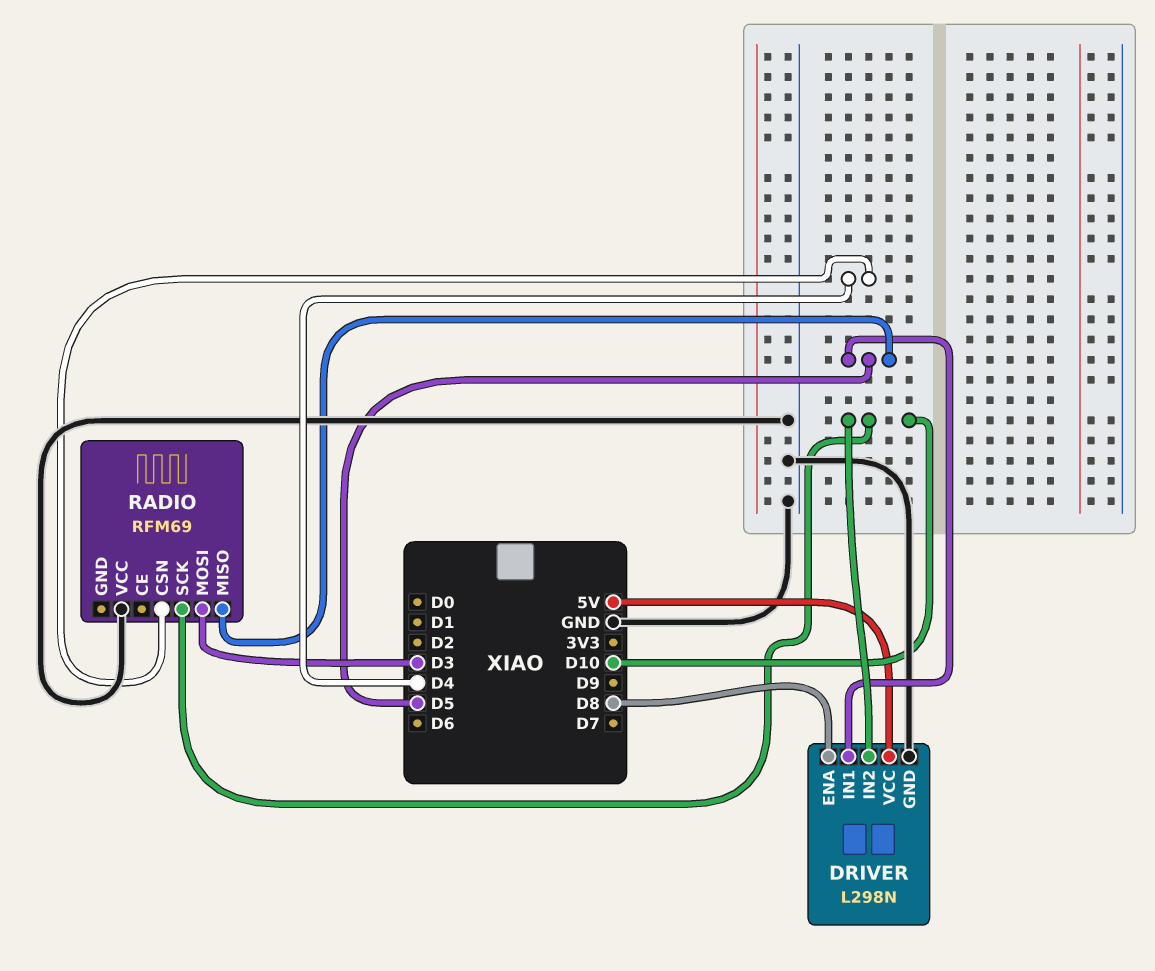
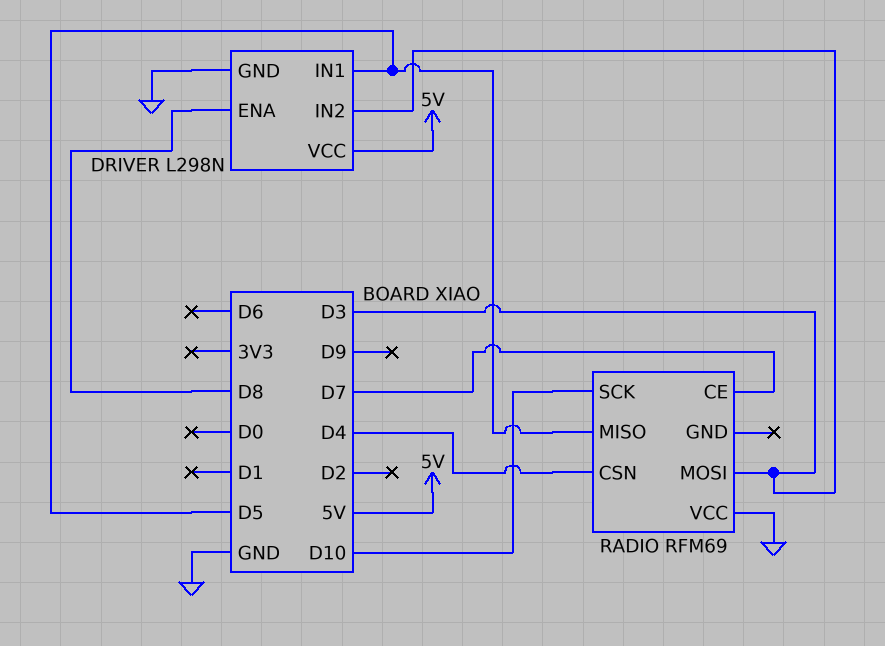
DRIVER pin IN2: D10 -> D3
RADIO pin CE: none -> D7

